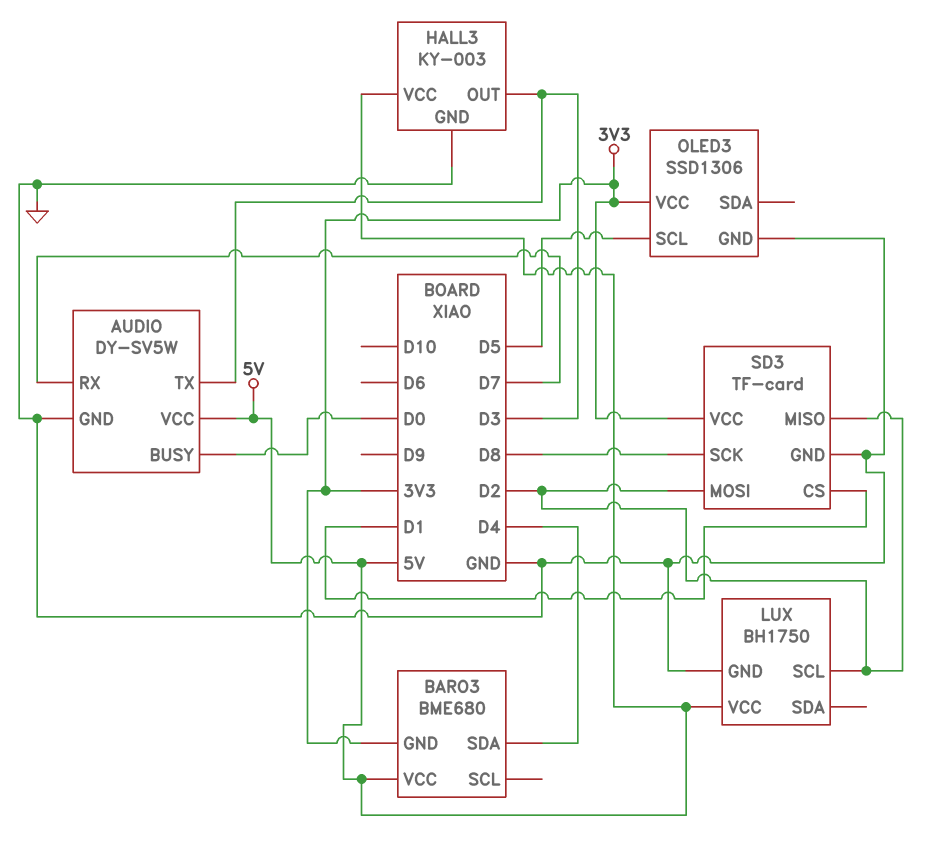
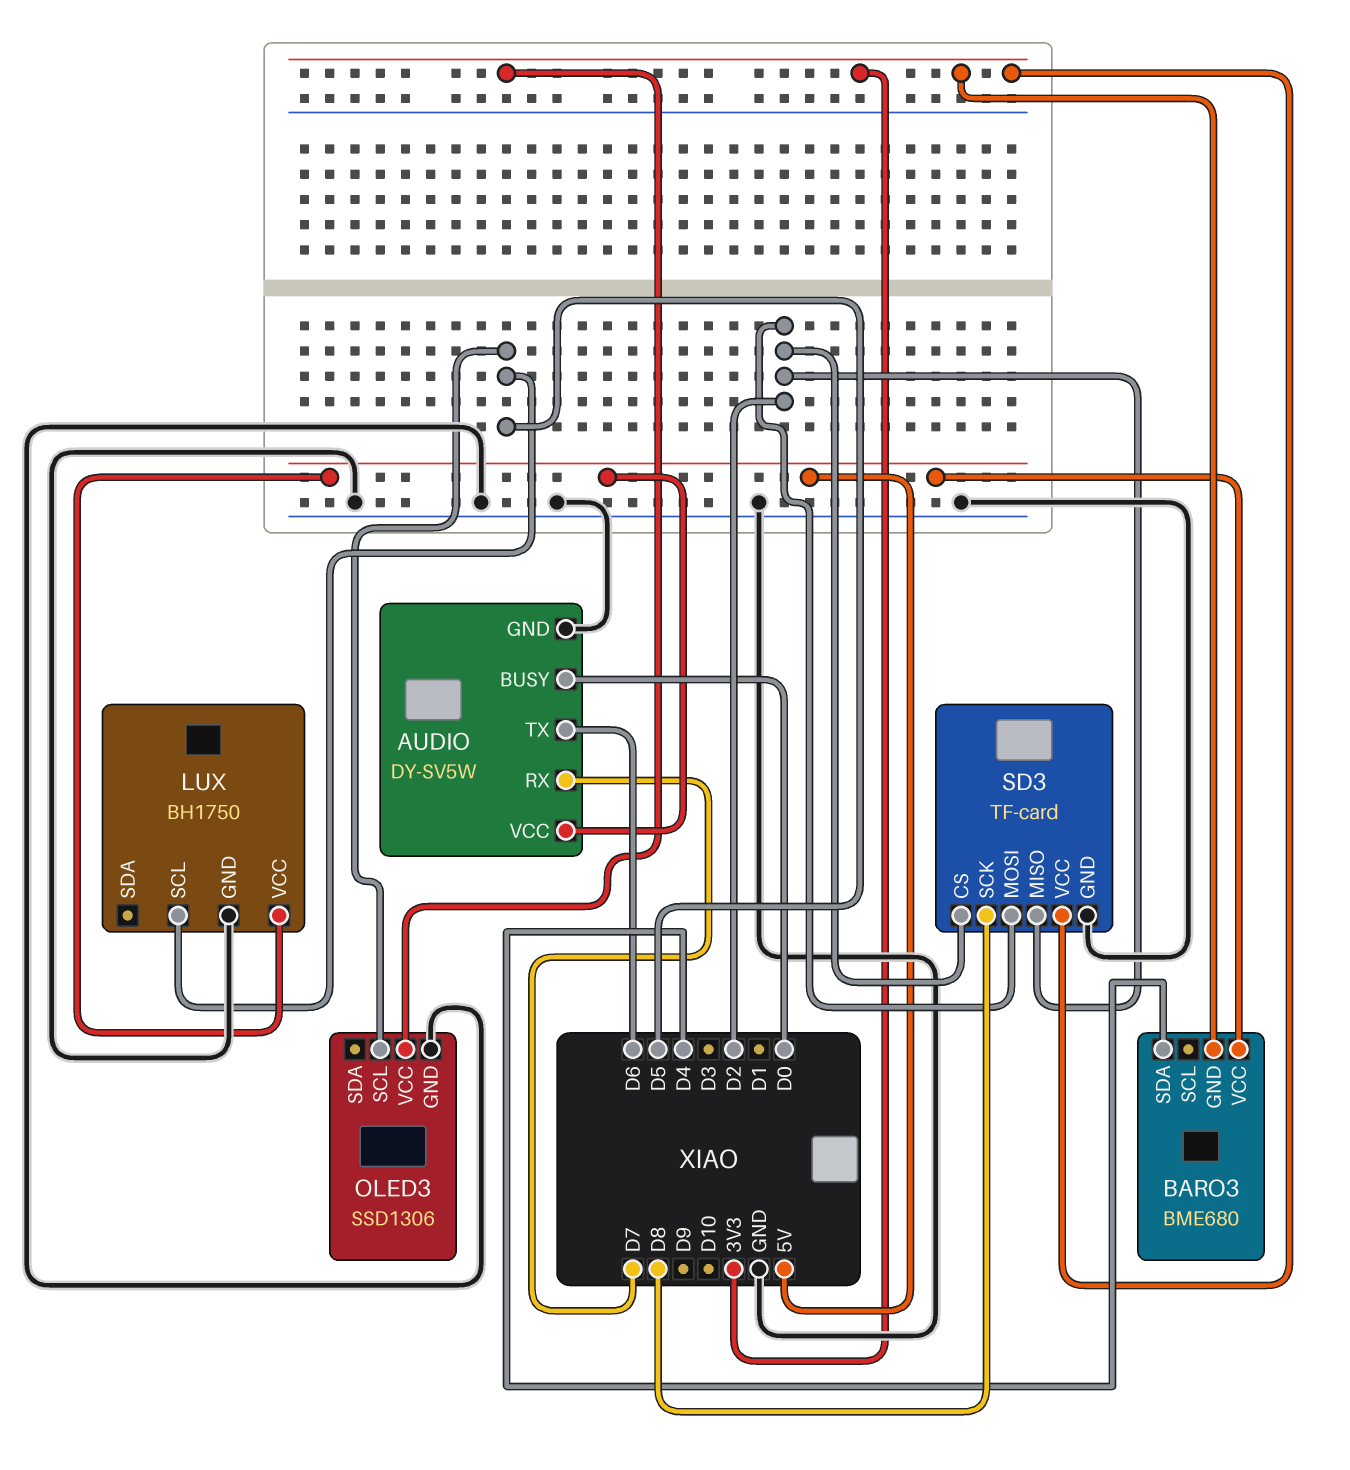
AUDIO pin TX: D3 -> D6
HALL3: KY-003 -> none
HALL3 pin GND: GND -> none
HALL3 pin OUT: D3 -> none
HALL3 pin VCC: 5V -> none
LUX pin SCL: D2 -> D5
SD3 pin CS: D1 -> D2

